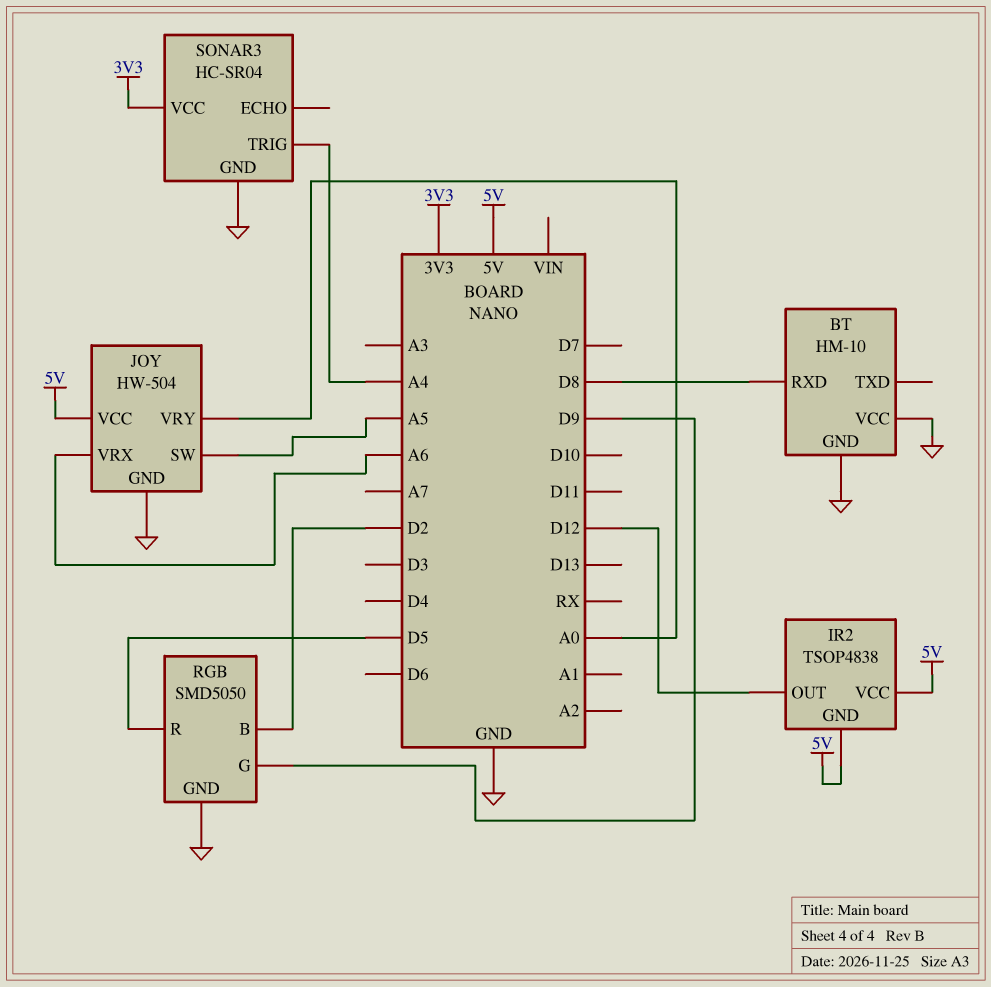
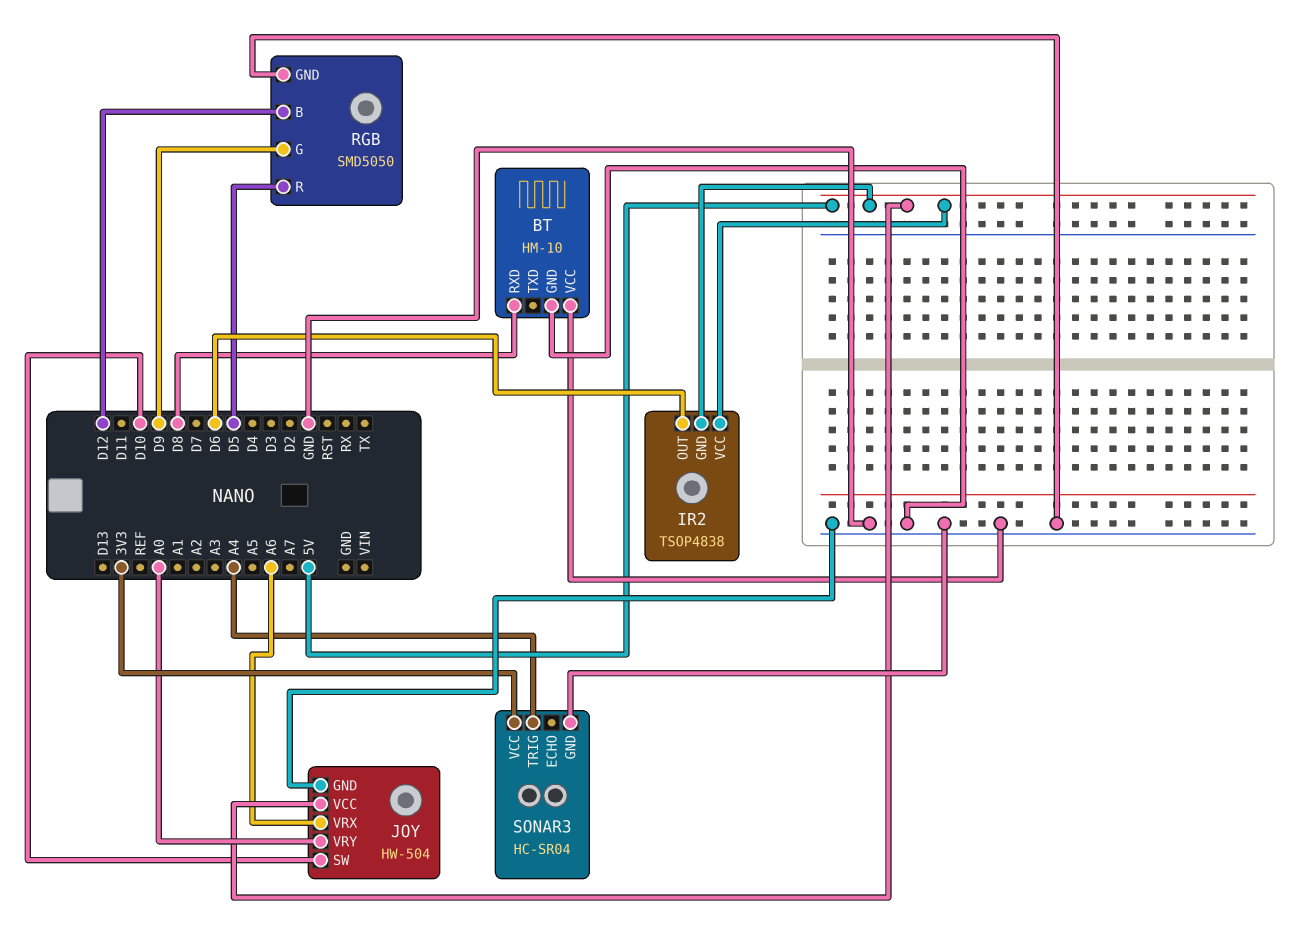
IR2 pin OUT: D12 -> D6
JOY pin SW: A5 -> D10
RGB pin B: D2 -> D12

